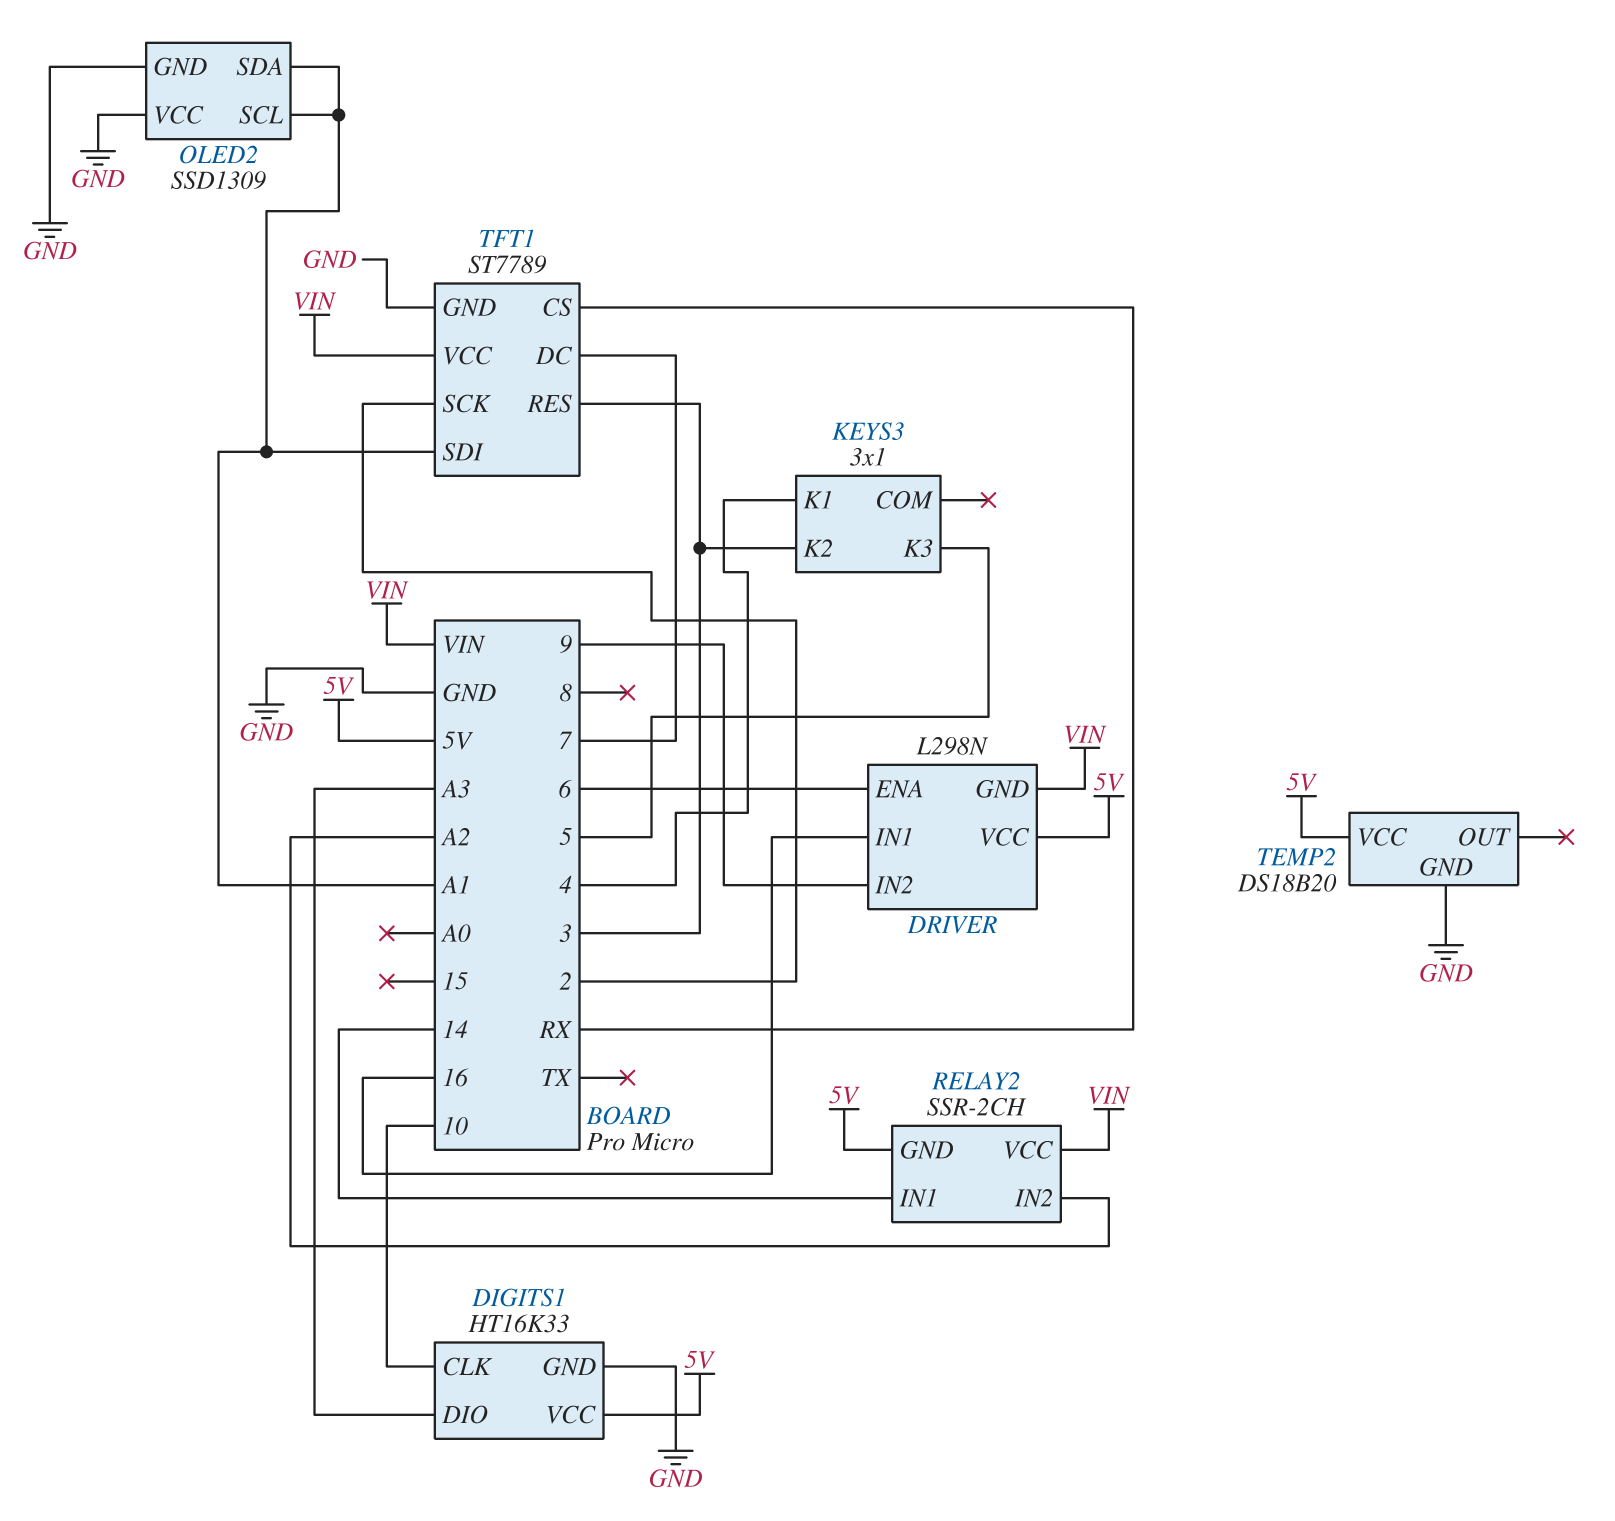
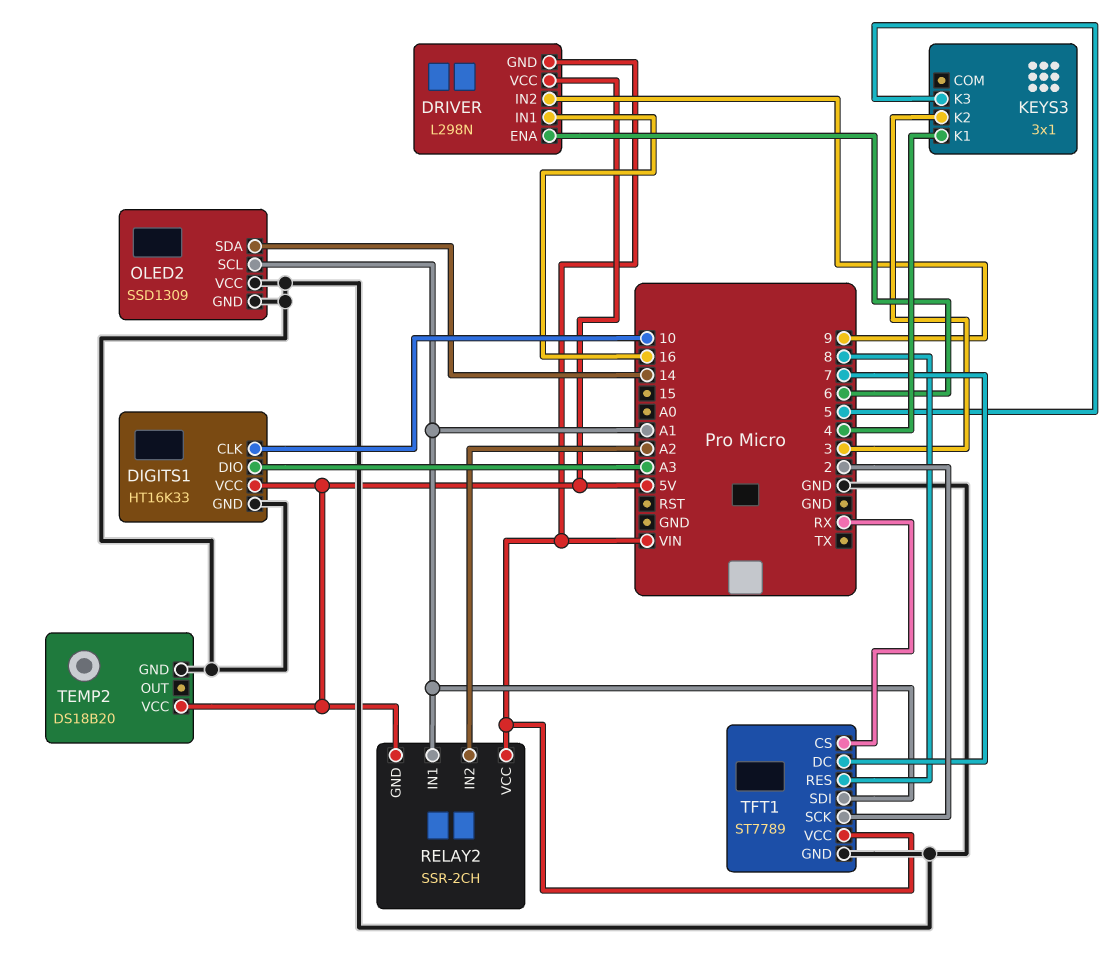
OLED2 pin SDA: A1 -> 14
RELAY2 pin IN1: 14 -> A1
TFT1 pin RES: 3 -> 8

